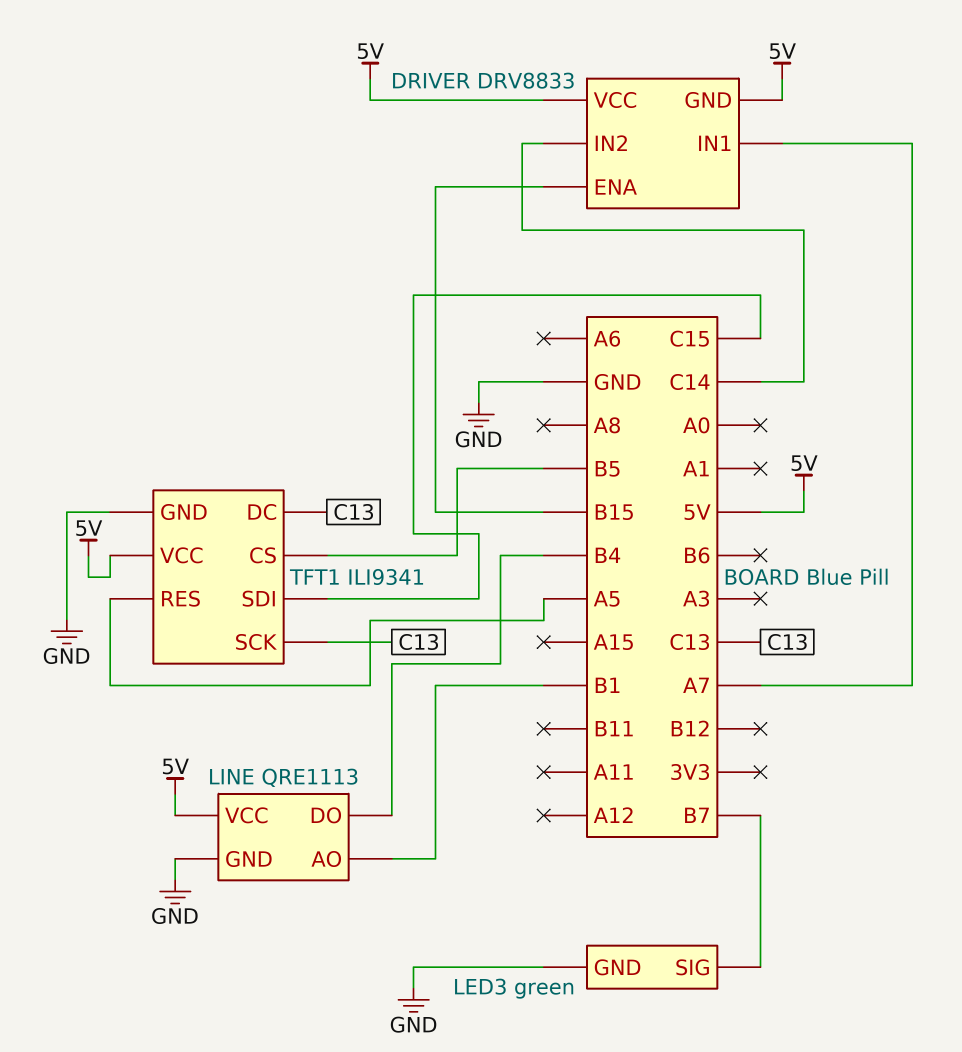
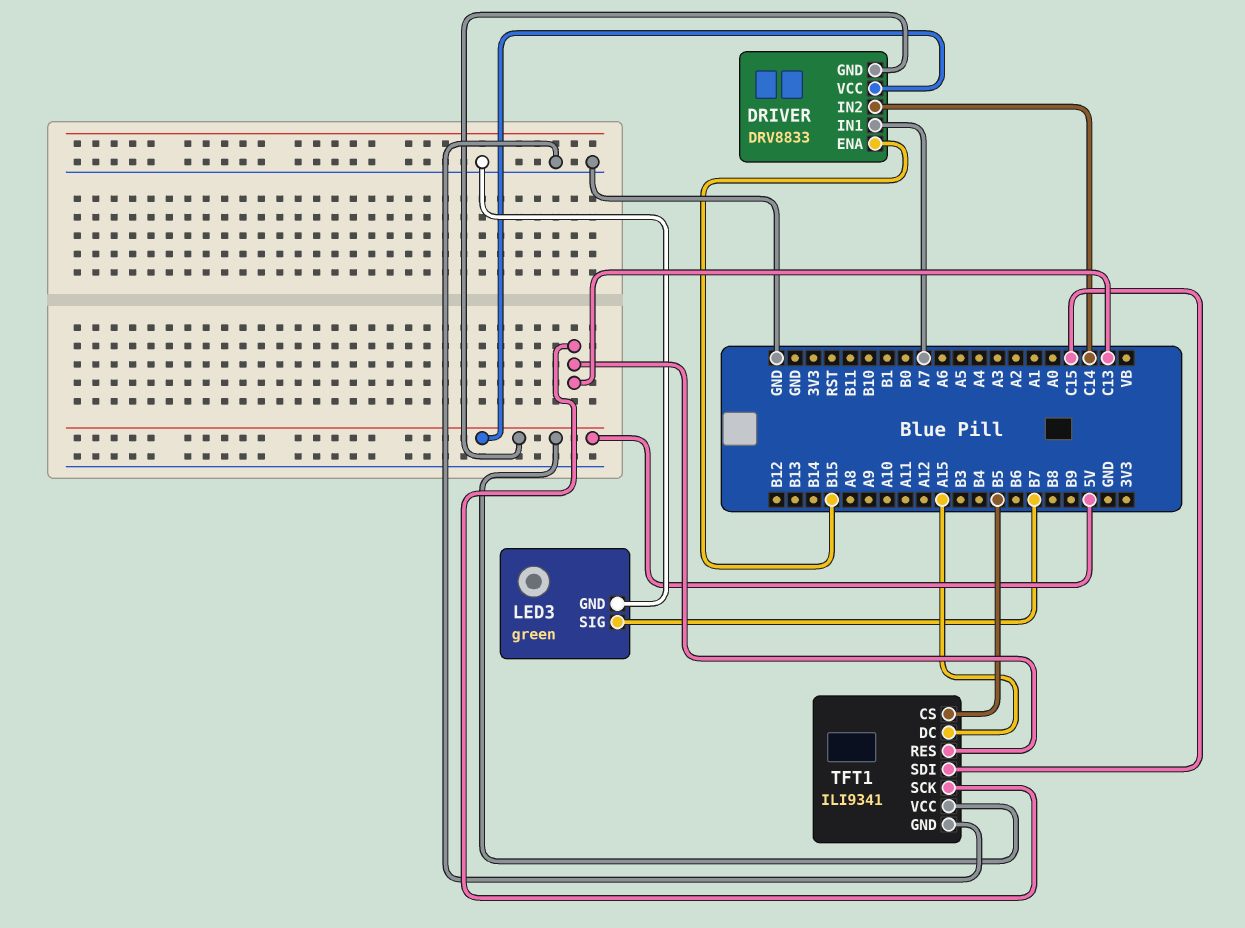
LINE: QRE1113 -> none
LINE pin AO: B1 -> none
LINE pin DO: B4 -> none
LINE pin GND: GND -> none
LINE pin VCC: 5V -> none
TFT1 pin DC: C13 -> A15
TFT1 pin RES: A5 -> C13

